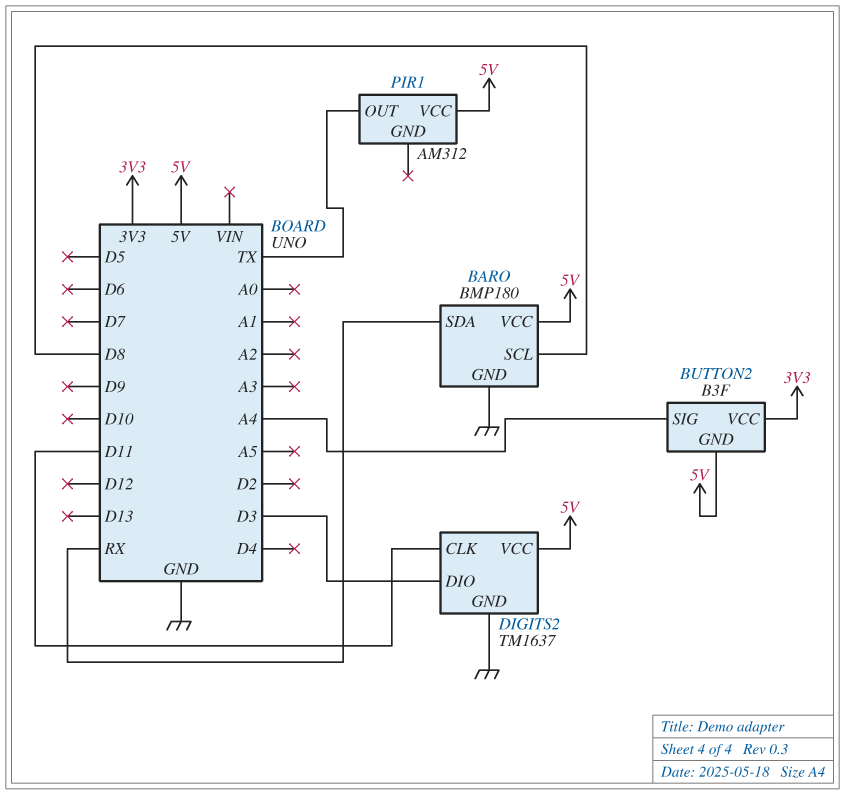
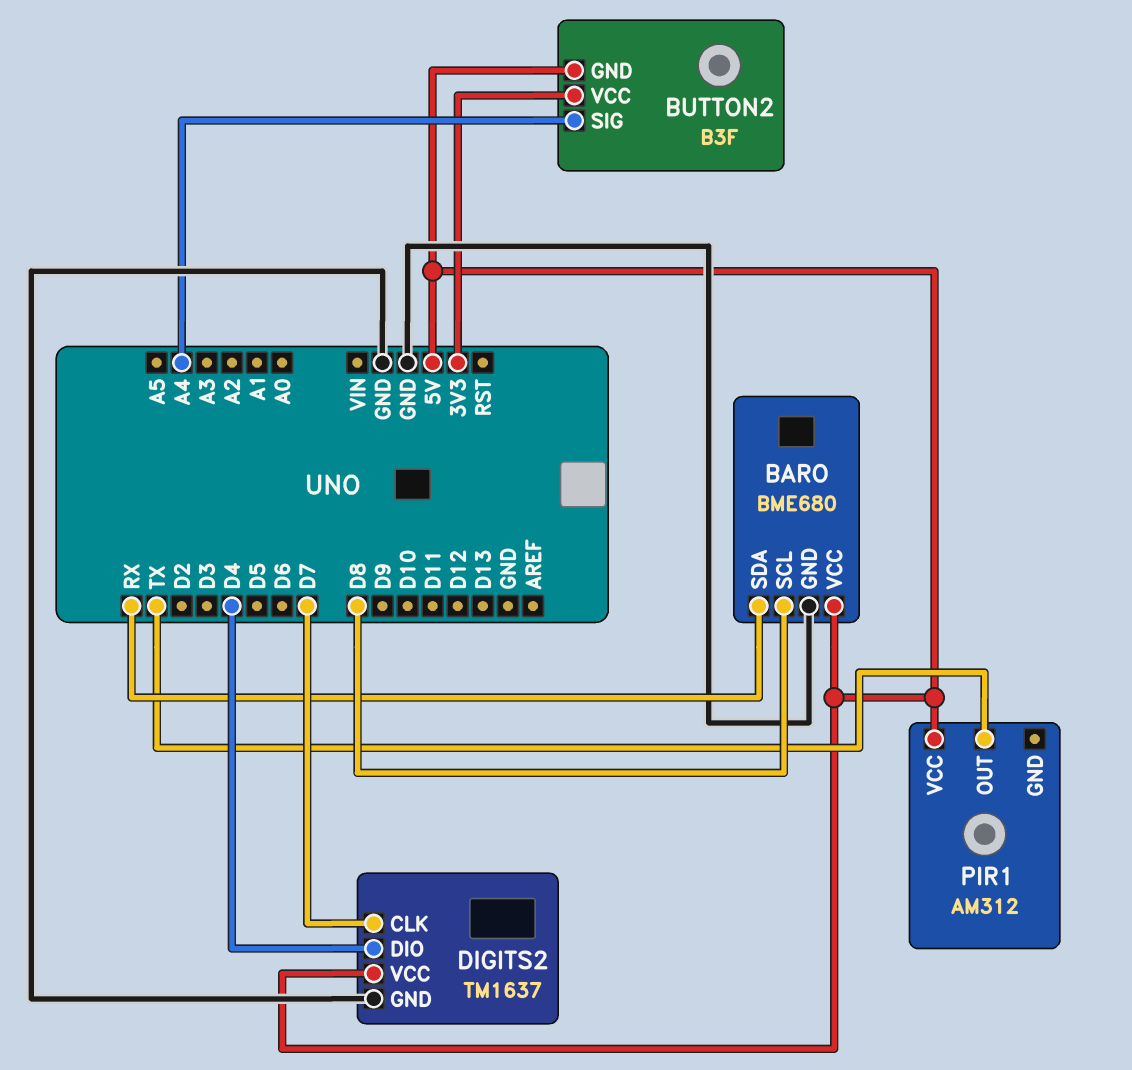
BARO: BMP180 -> BME680
DIGITS2 pin CLK: D11 -> D7
DIGITS2 pin DIO: D3 -> D4

